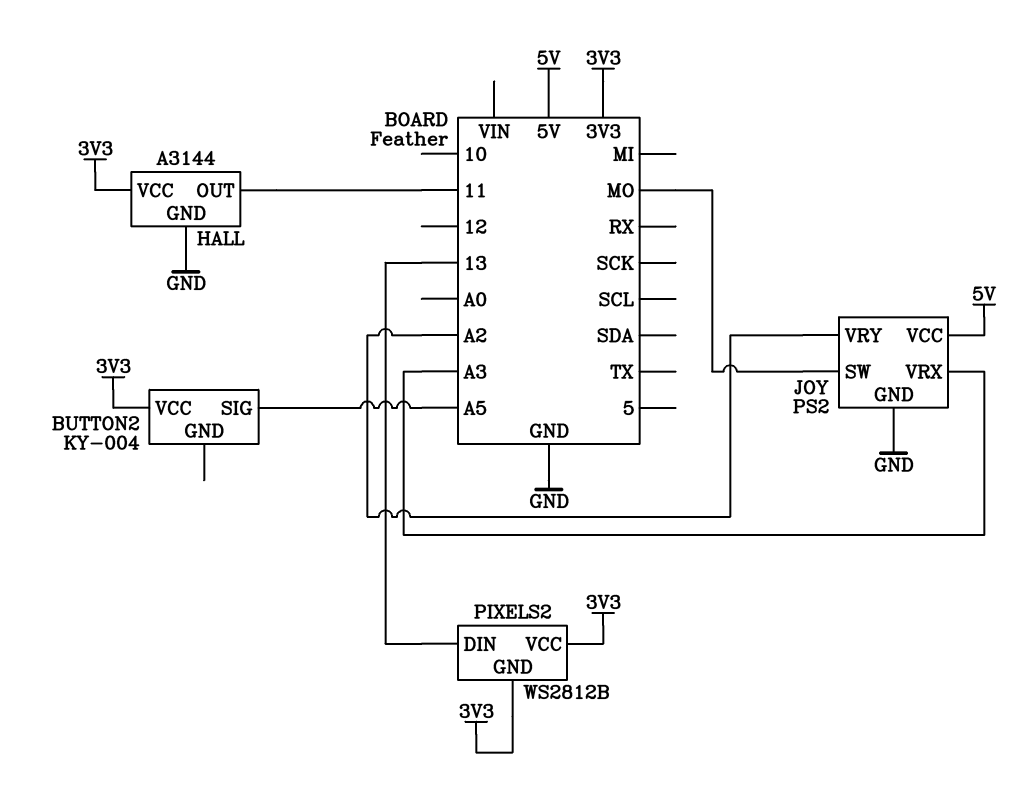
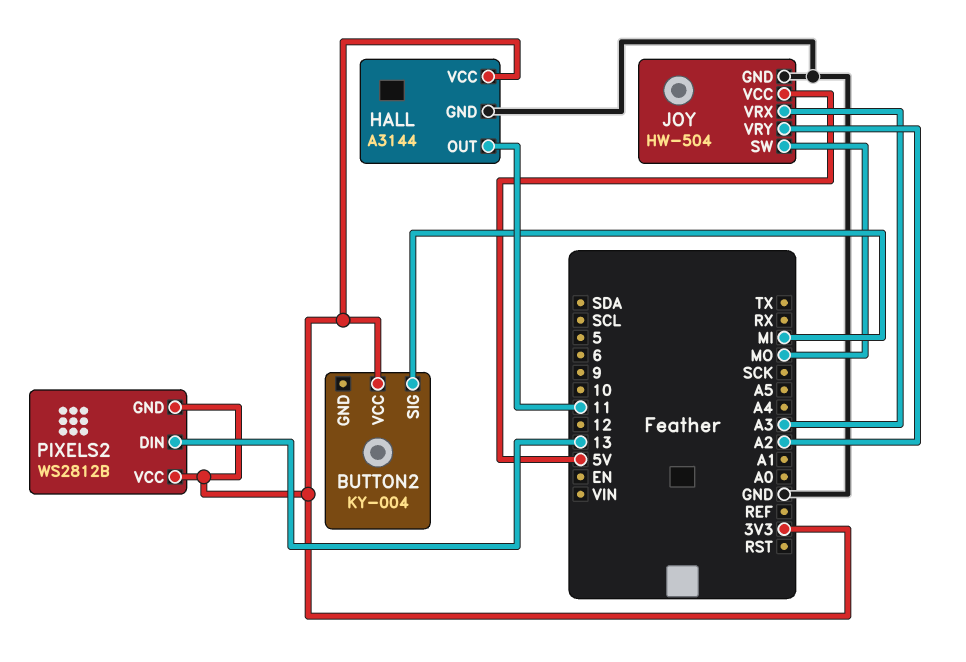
BUTTON2 pin SIG: A5 -> MI
JOY: PS2 -> HW-504

